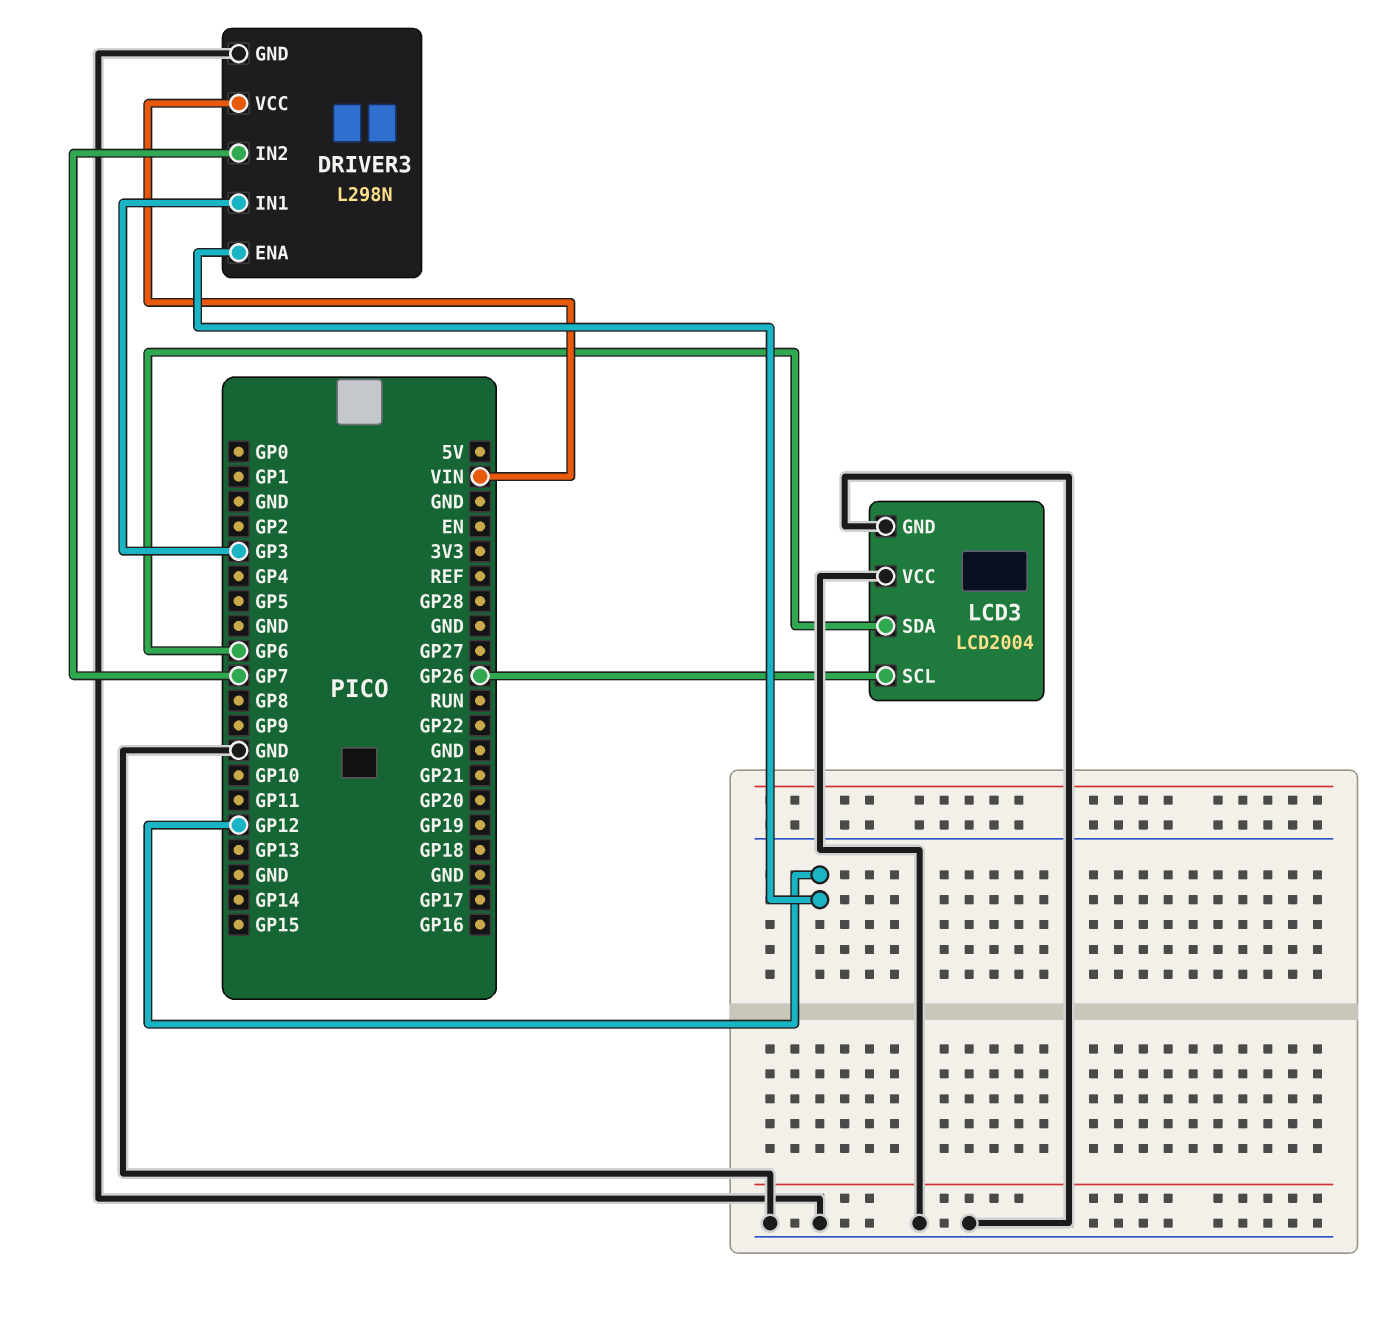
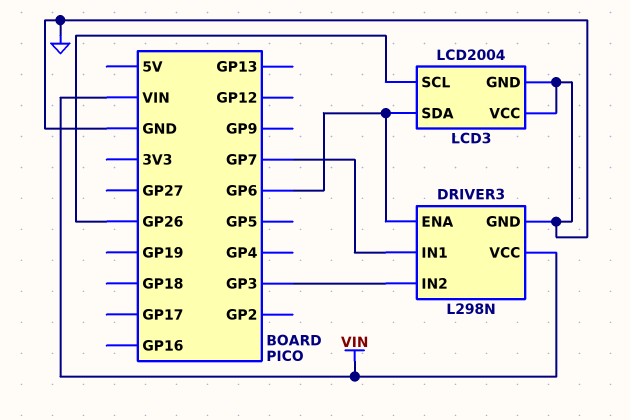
DRIVER3 pin ENA: GP12 -> GP6
DRIVER3 pin IN1: GP3 -> GP7
DRIVER3 pin IN2: GP7 -> GP3

